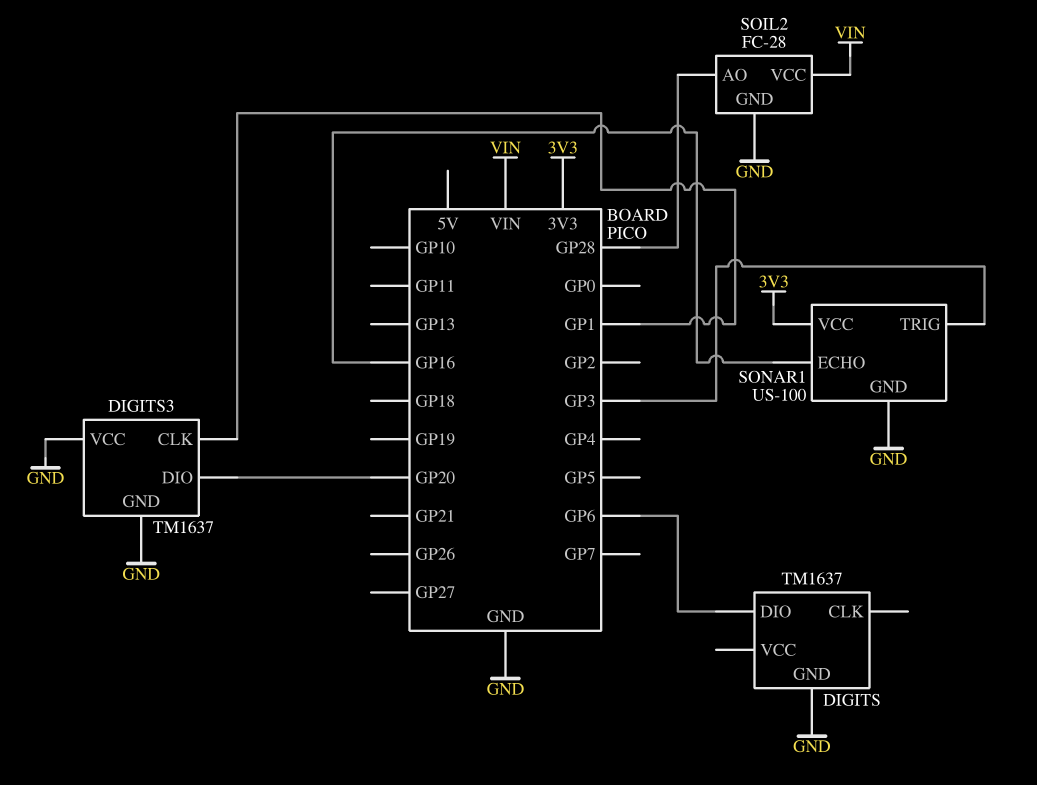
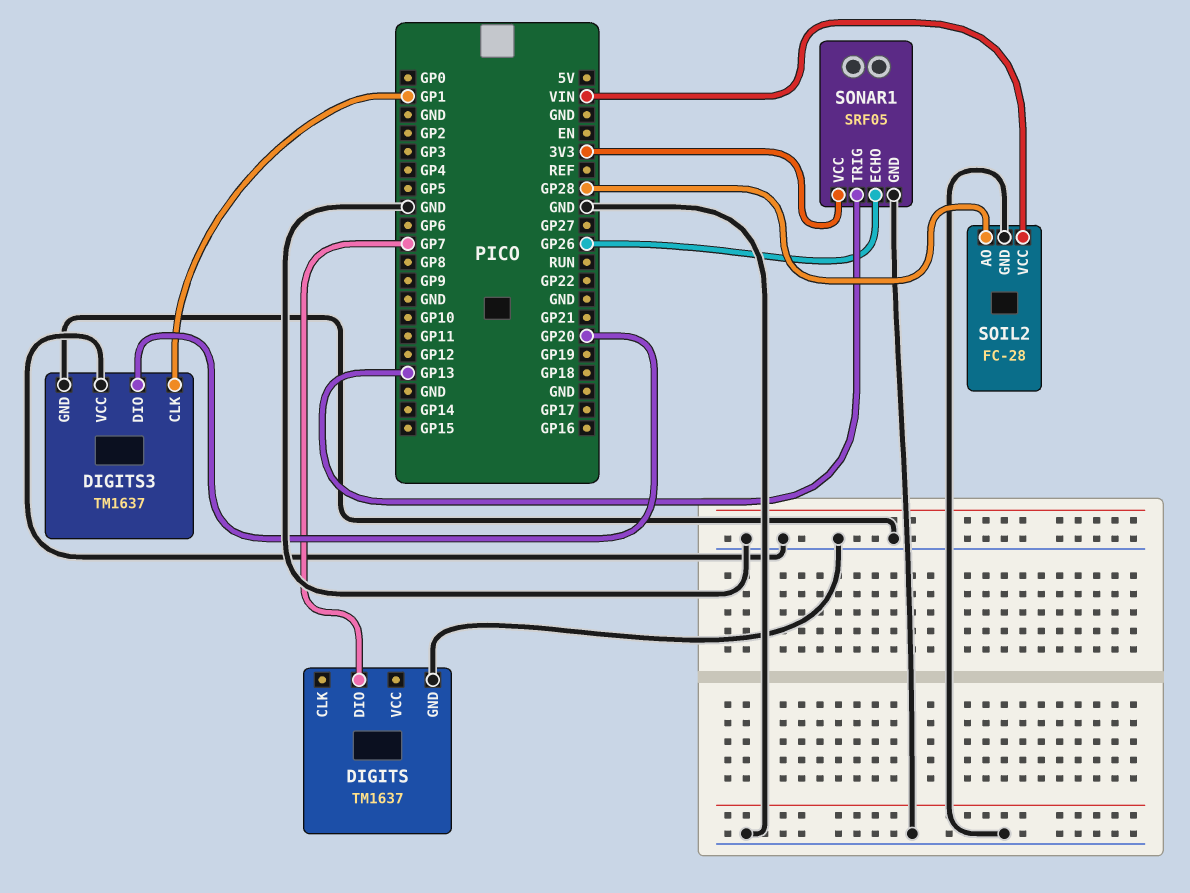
DIGITS pin DIO: GP6 -> GP7
SONAR1: US-100 -> SRF05
SONAR1 pin ECHO: GP16 -> GP26
SONAR1 pin TRIG: GP3 -> GP13

